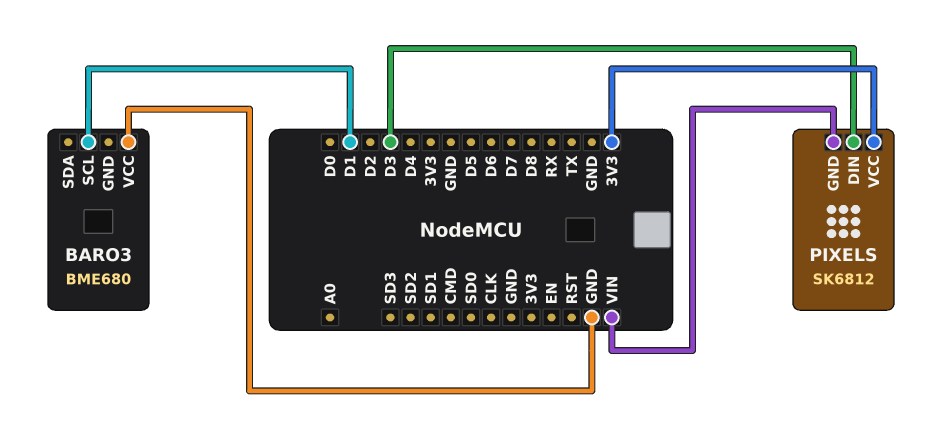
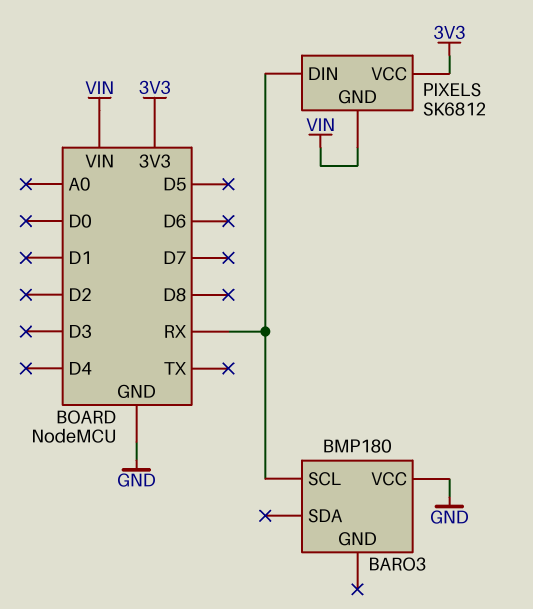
BARO3: BME680 -> BMP180
BARO3 pin SCL: D1 -> RX
PIXELS pin DIN: D3 -> RX

